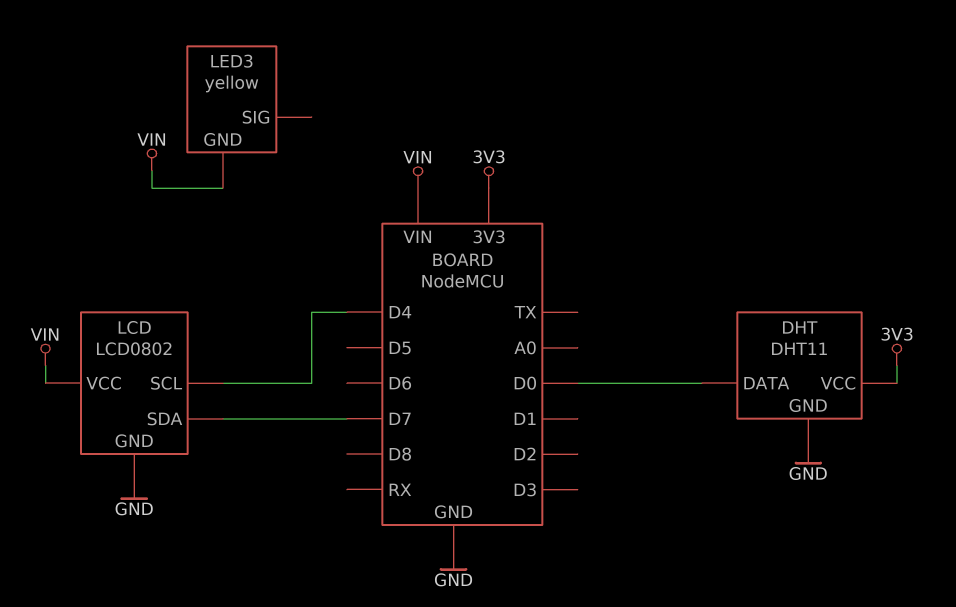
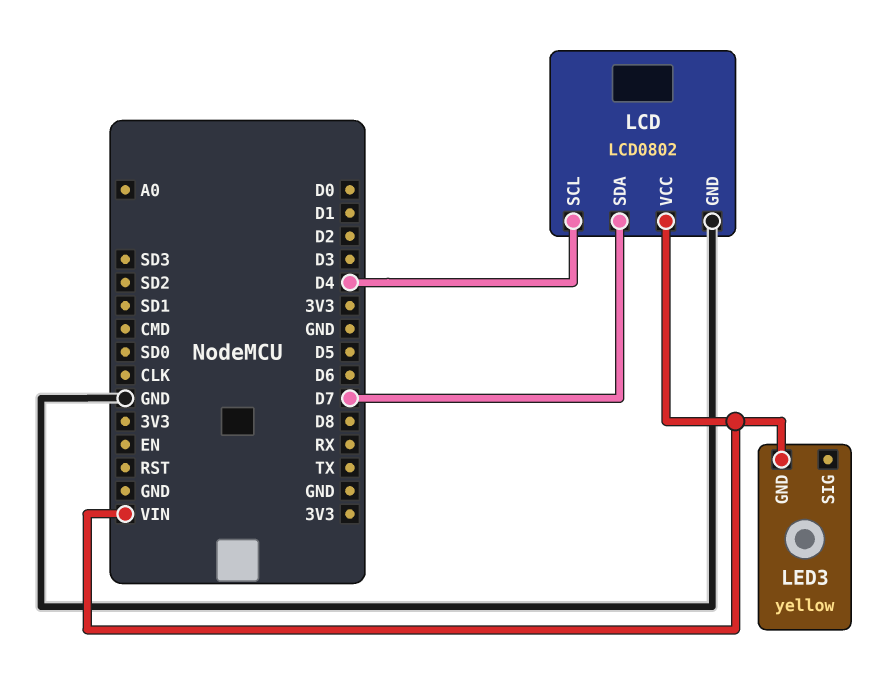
DHT: DHT11 -> none
DHT pin DATA: D0 -> none
DHT pin GND: GND -> none
DHT pin VCC: 3V3 -> none

